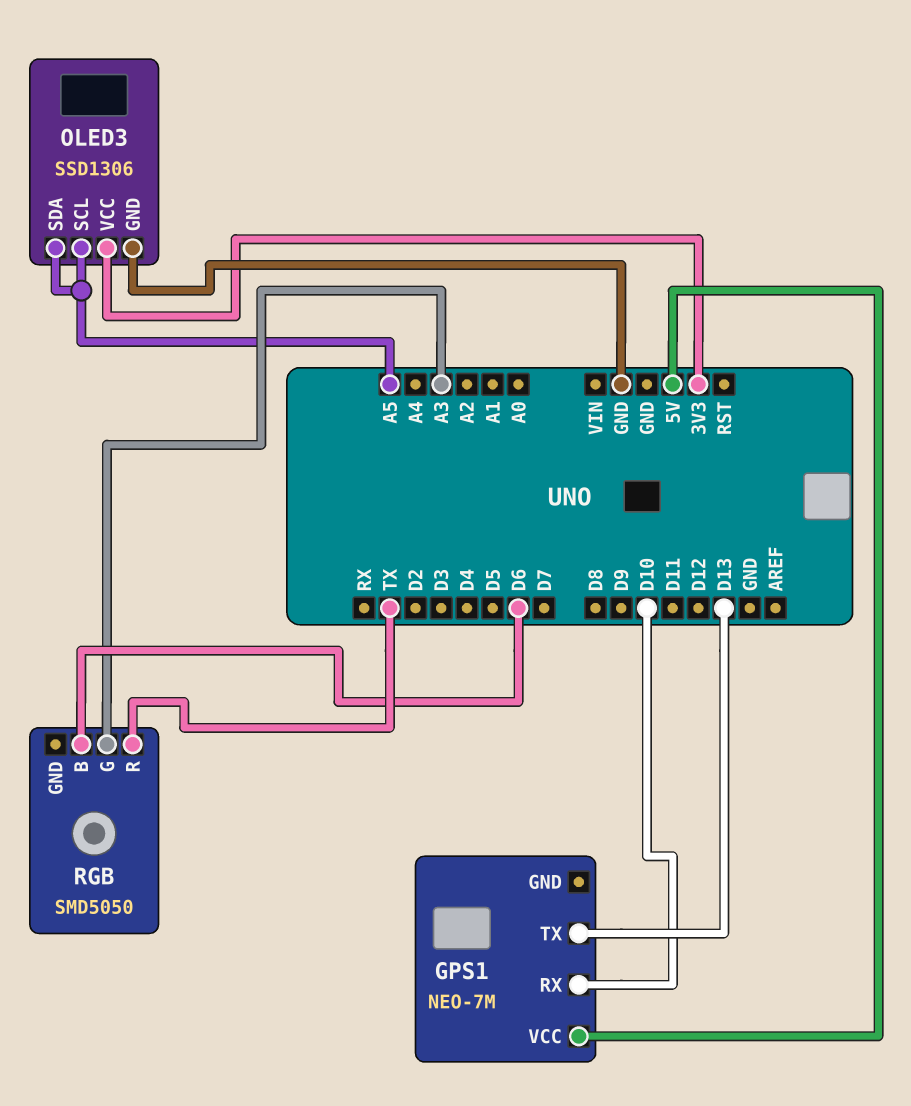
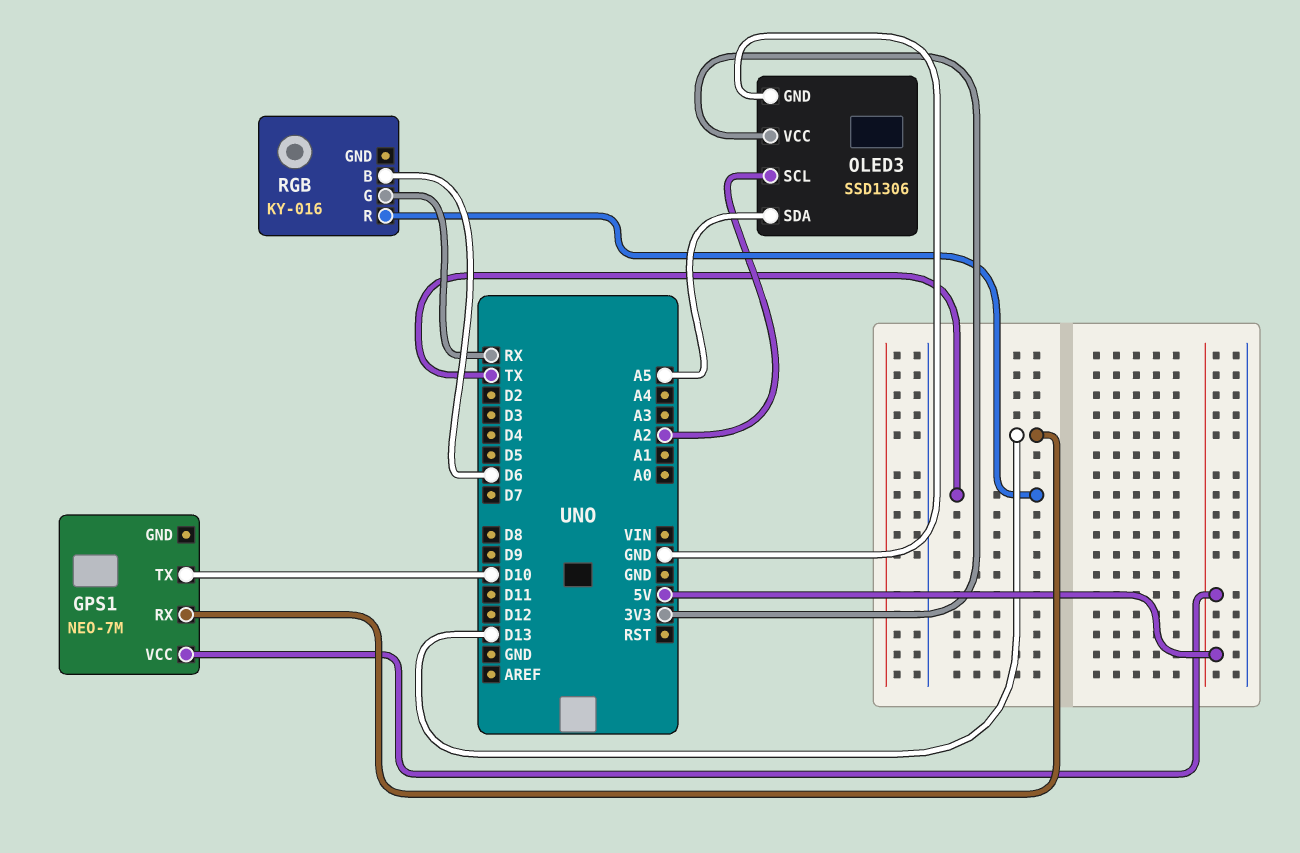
GPS1 pin RX: D10 -> D13
GPS1 pin TX: D13 -> D10
OLED3 pin SCL: A5 -> A2
RGB: SMD5050 -> KY-016
RGB pin G: A3 -> RX

